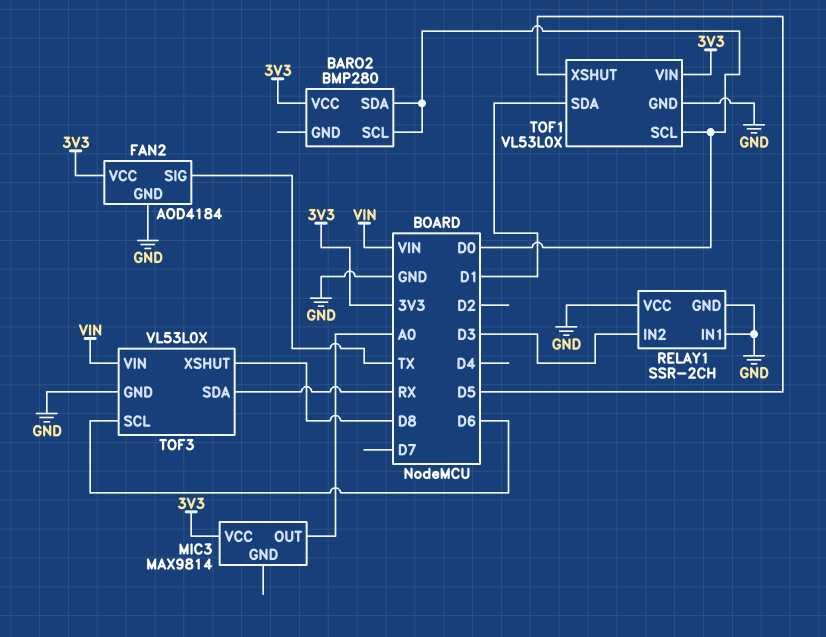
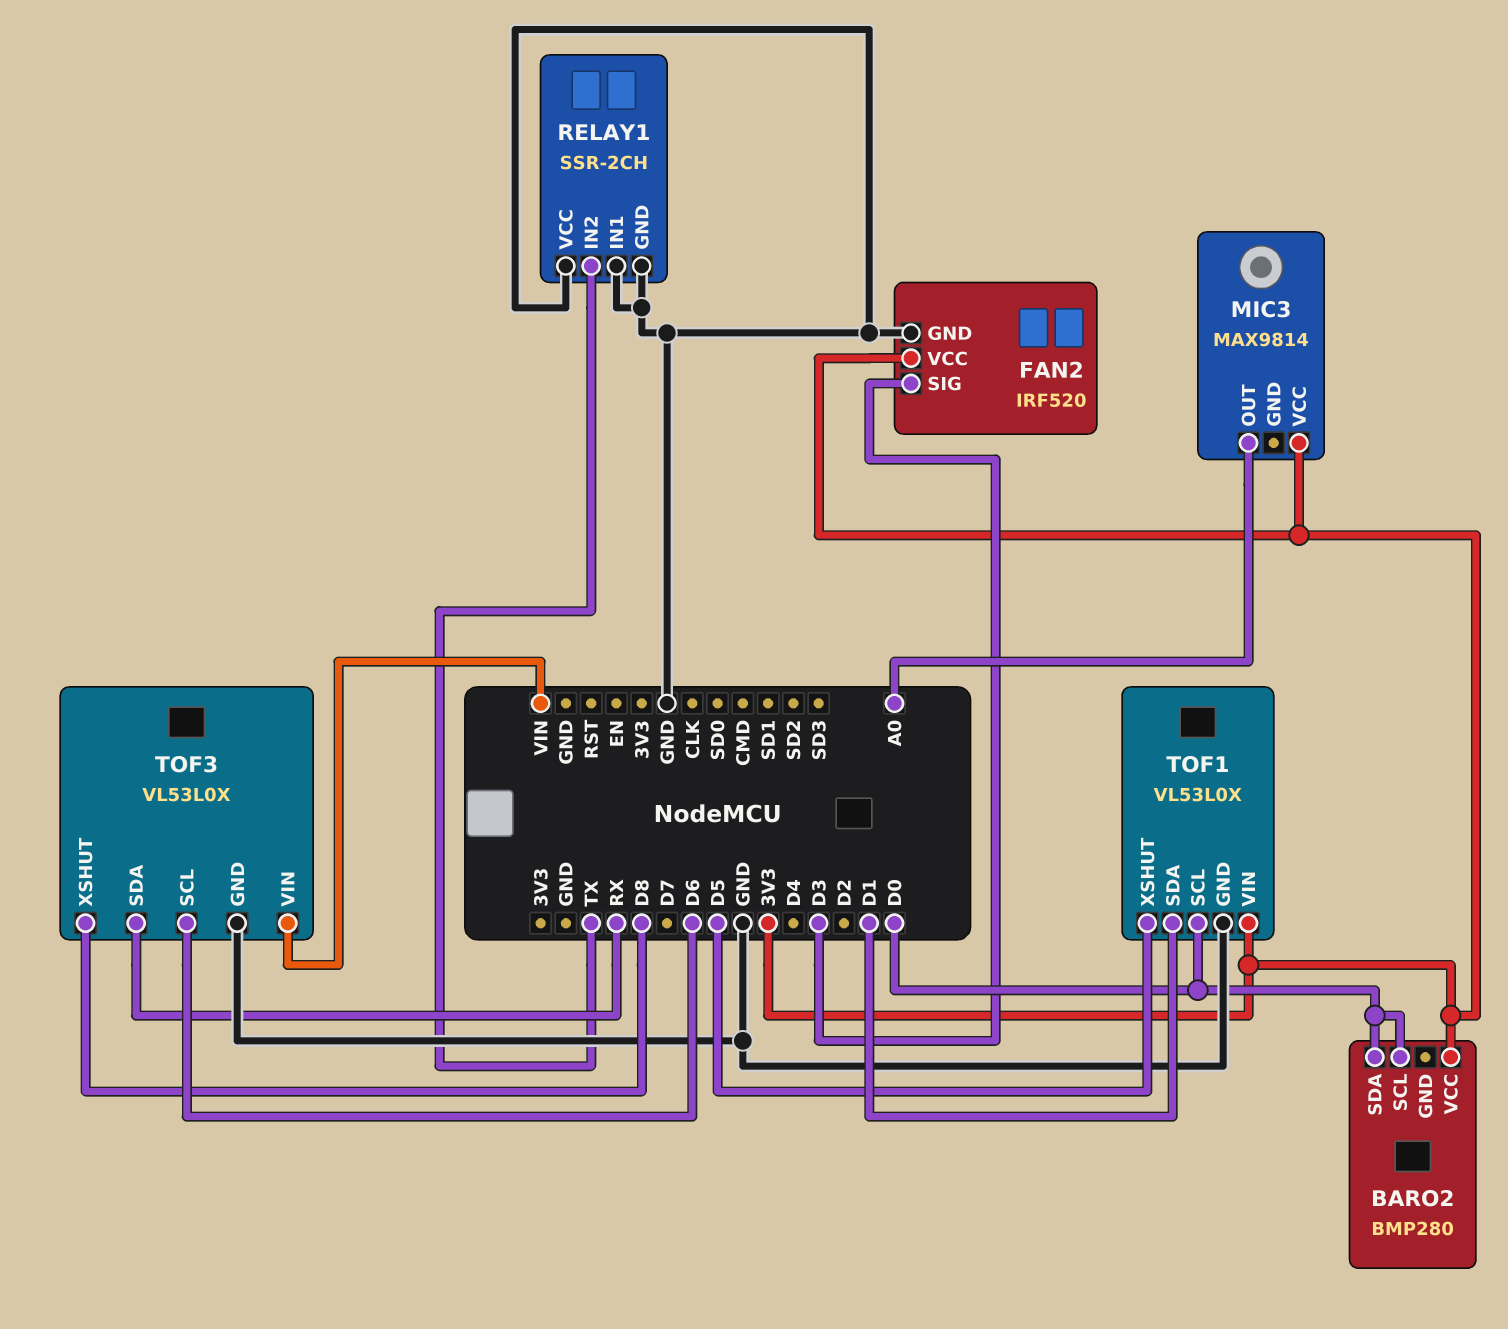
FAN2: AOD4184 -> IRF520
FAN2 pin SIG: TX -> D3
RELAY1 pin IN2: D3 -> TX

